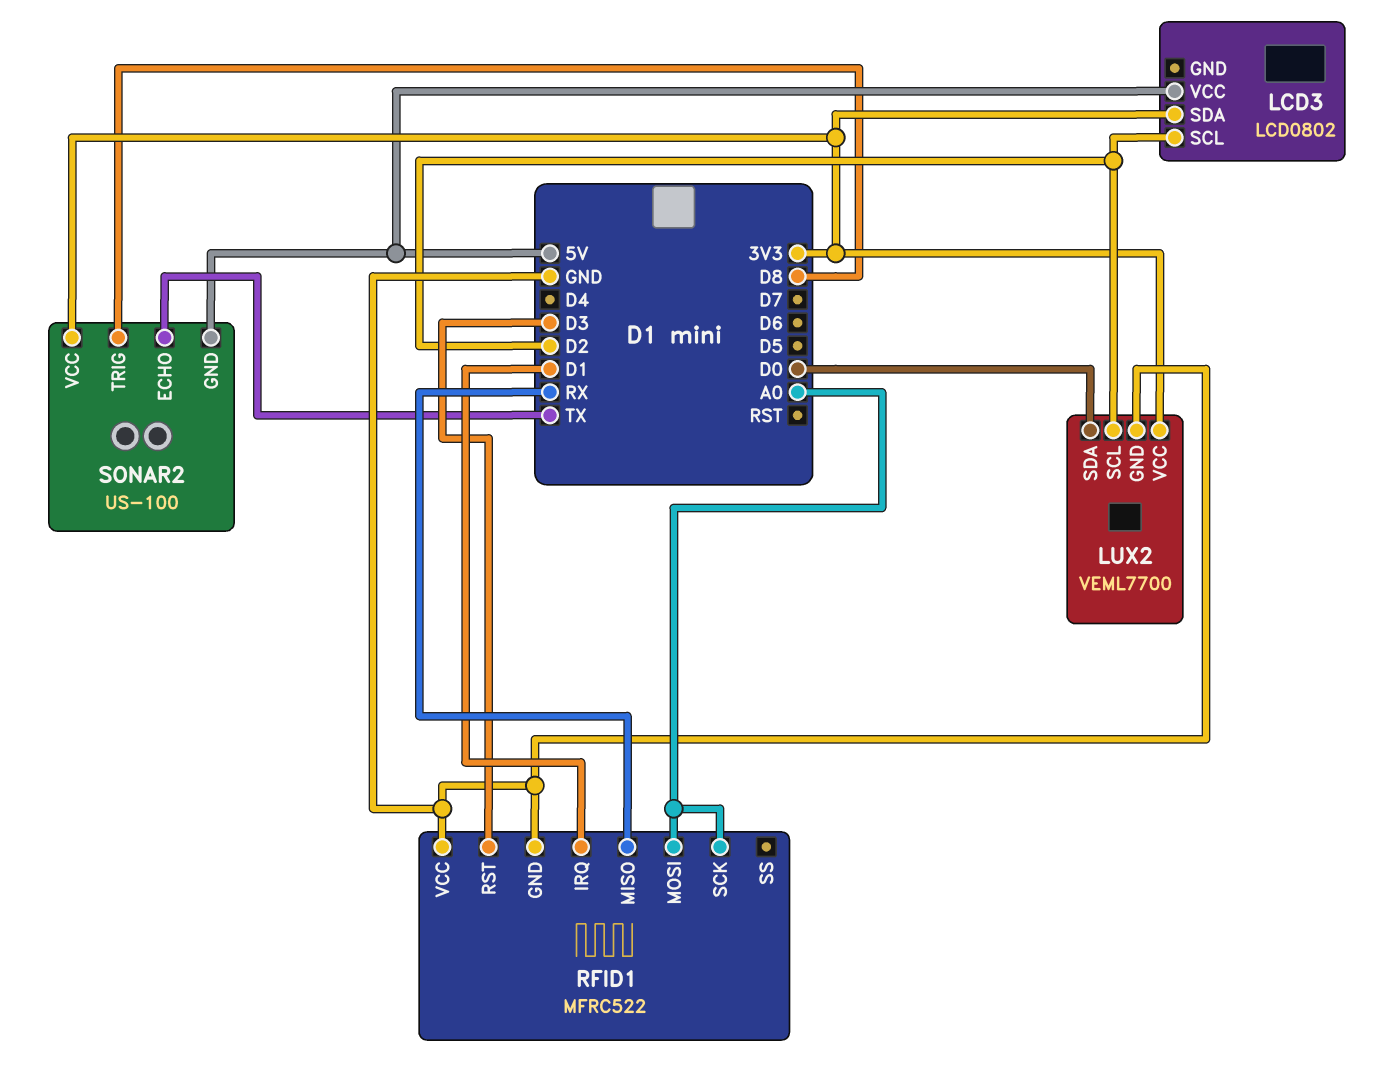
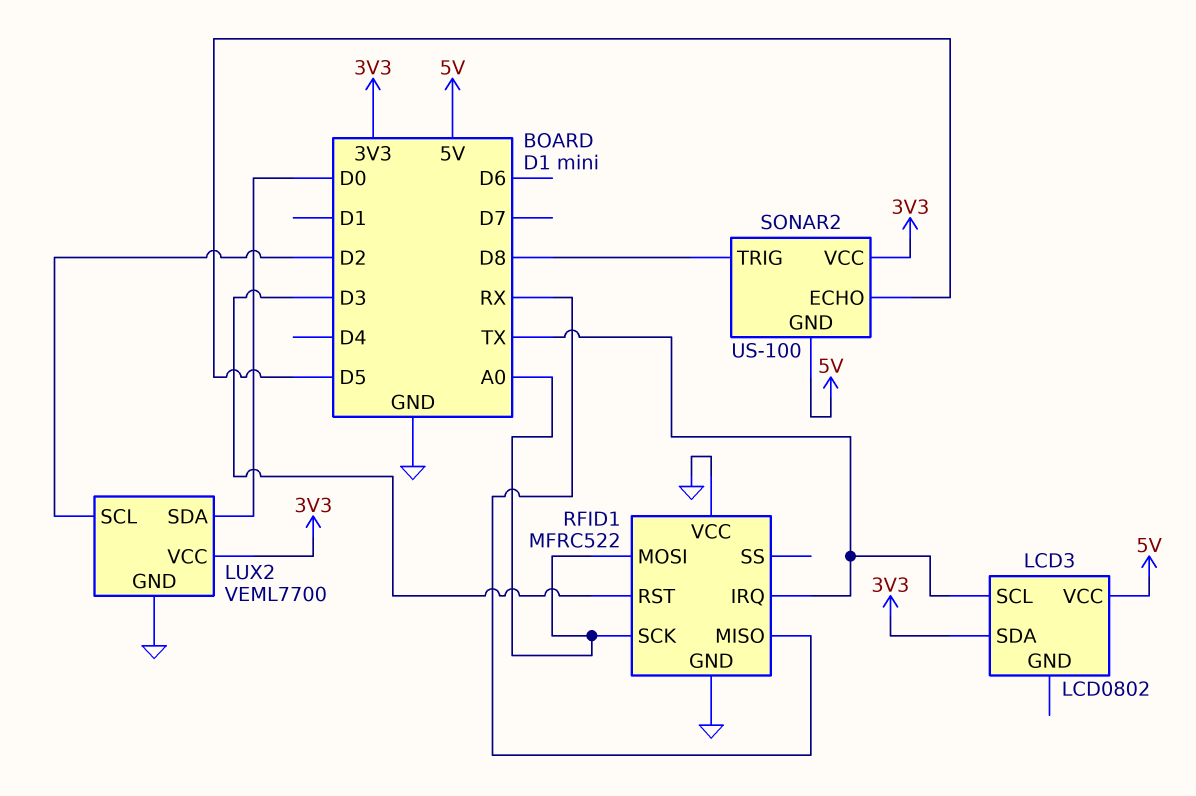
LCD3 pin SCL: D2 -> TX
RFID1 pin IRQ: D1 -> TX
SONAR2 pin ECHO: TX -> D5

